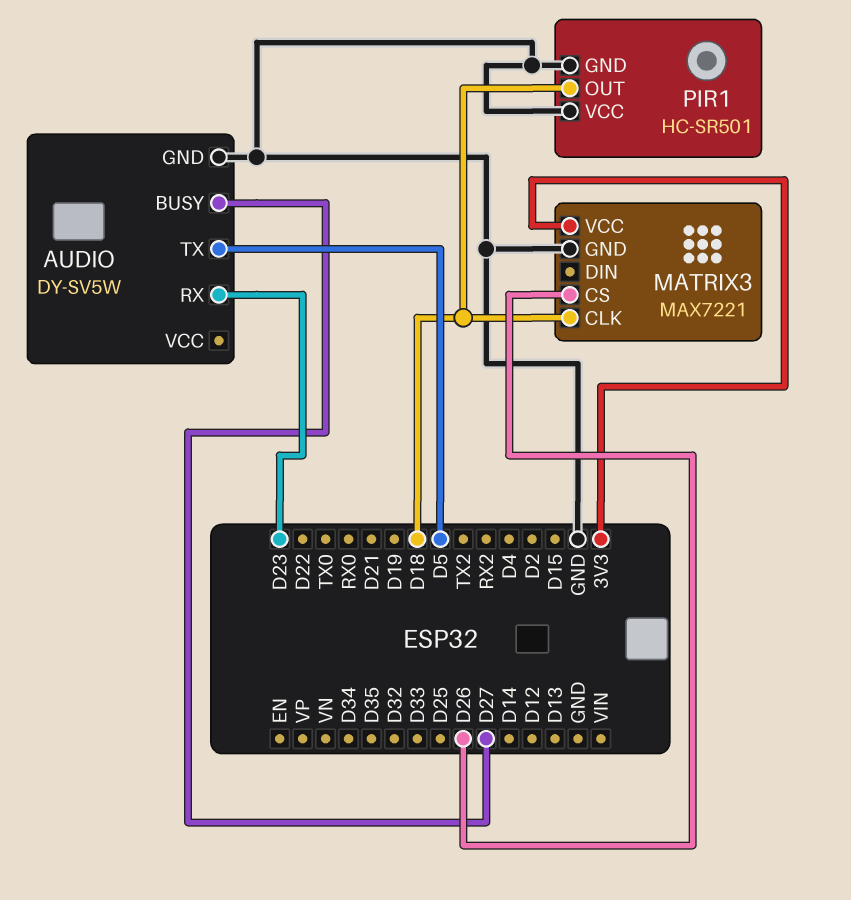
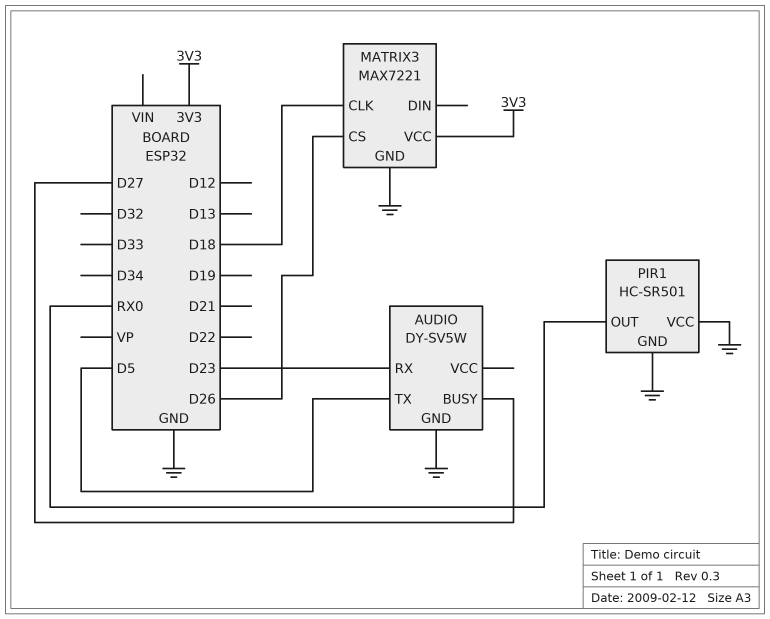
PIR1 pin OUT: D18 -> RX0

